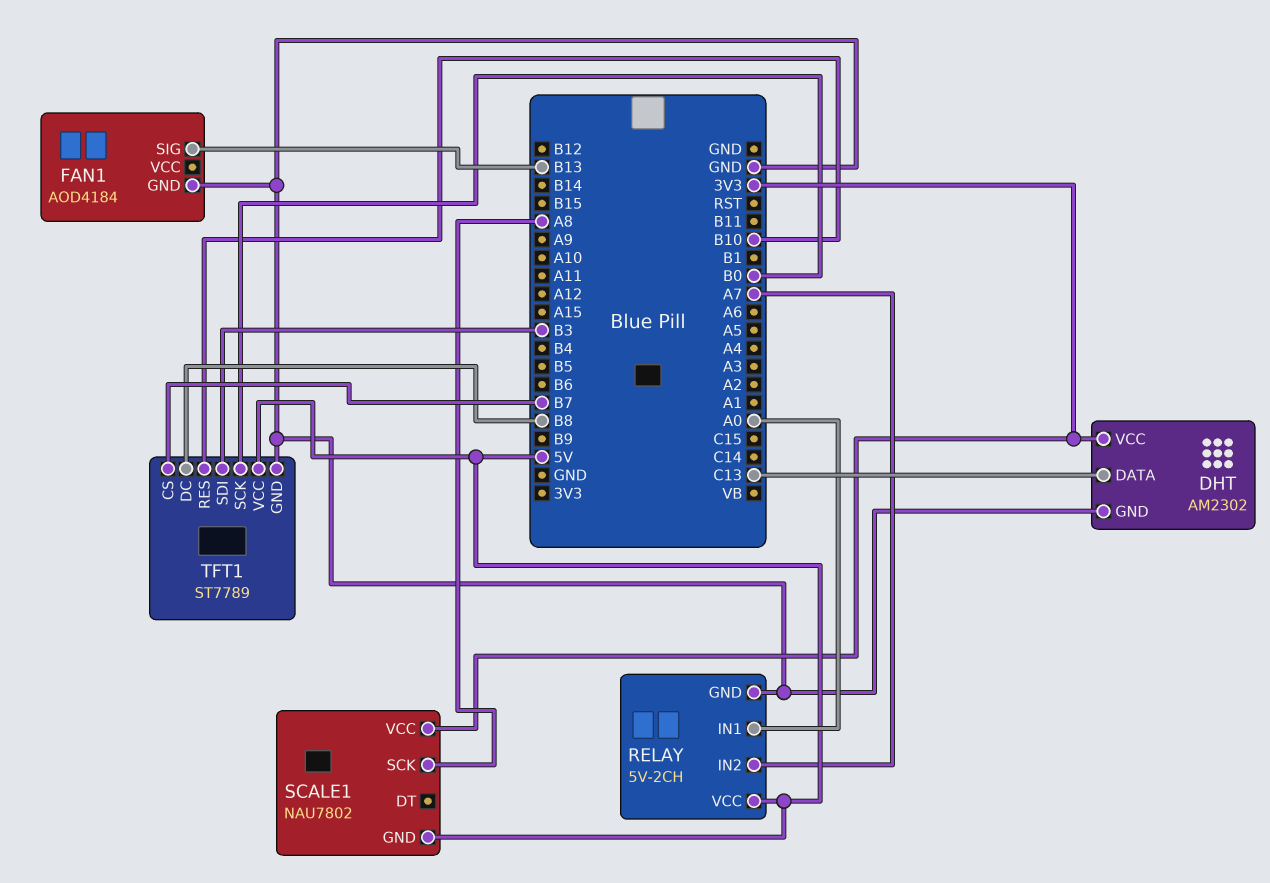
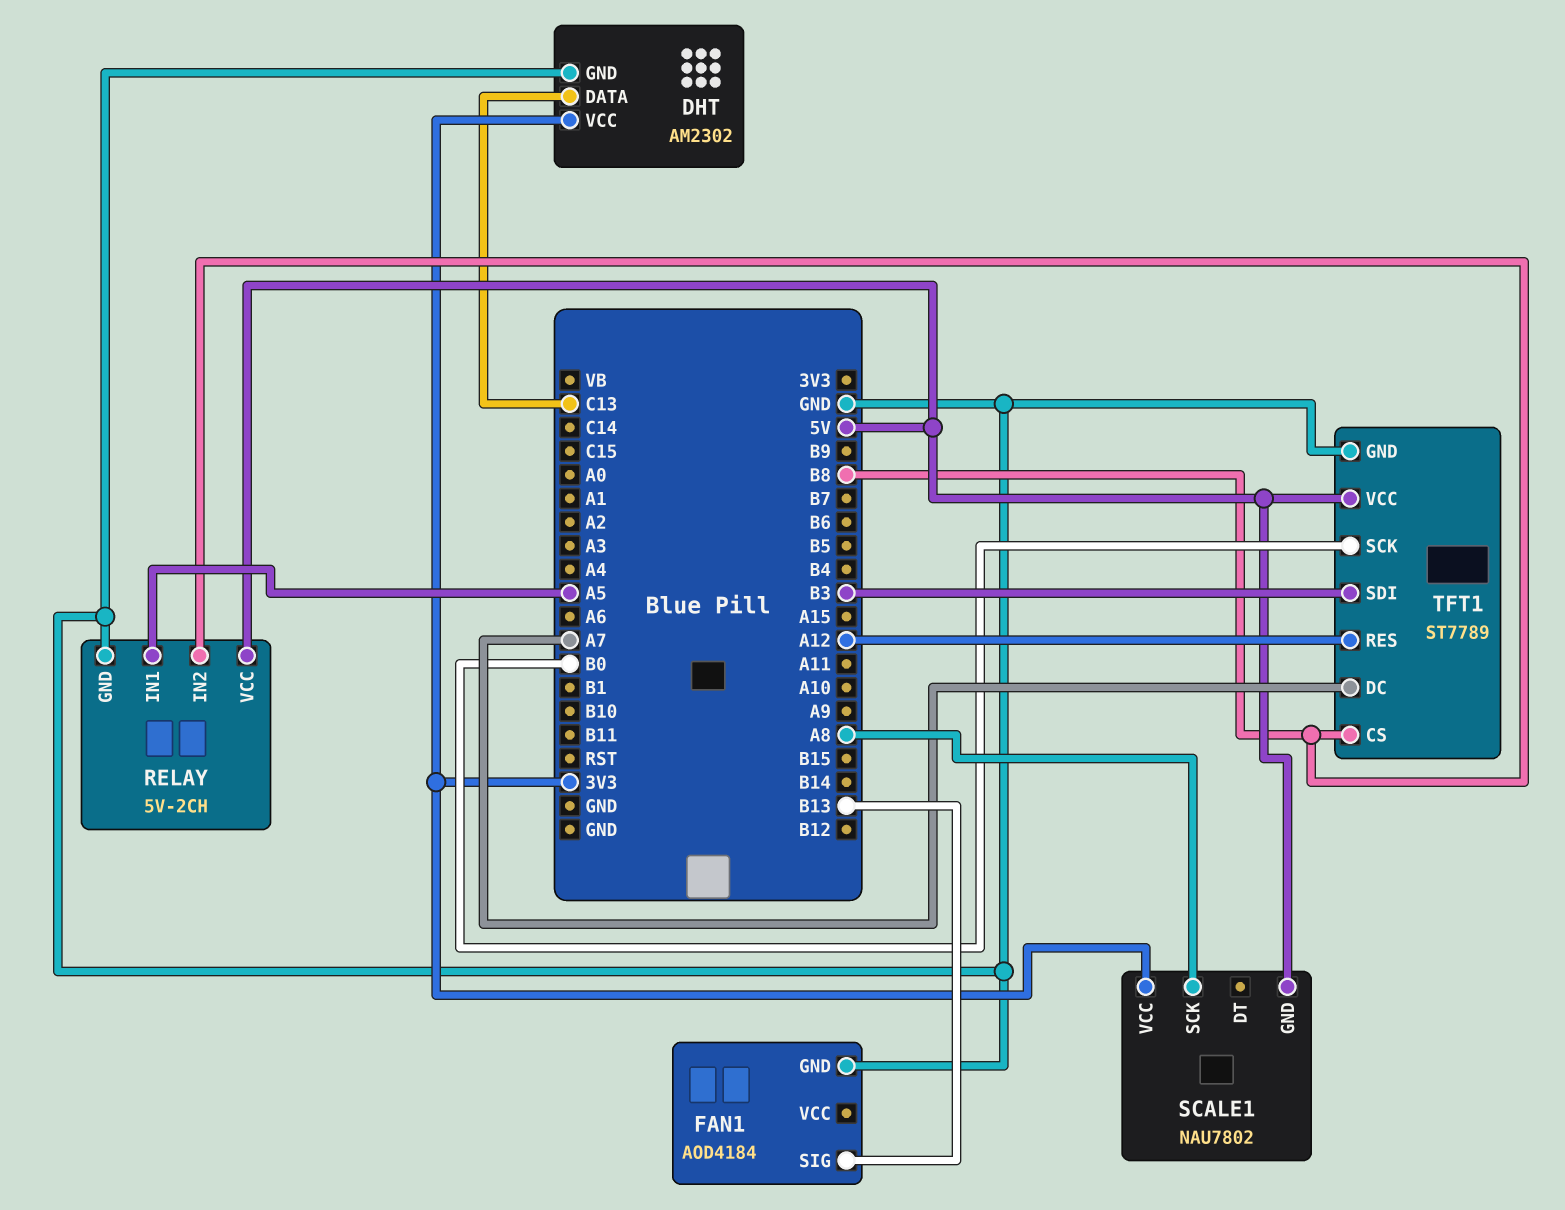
RELAY pin IN1: A0 -> A5
RELAY pin IN2: A7 -> B8
TFT1 pin CS: B7 -> B8
TFT1 pin DC: B8 -> A7
TFT1 pin RES: B10 -> A12

